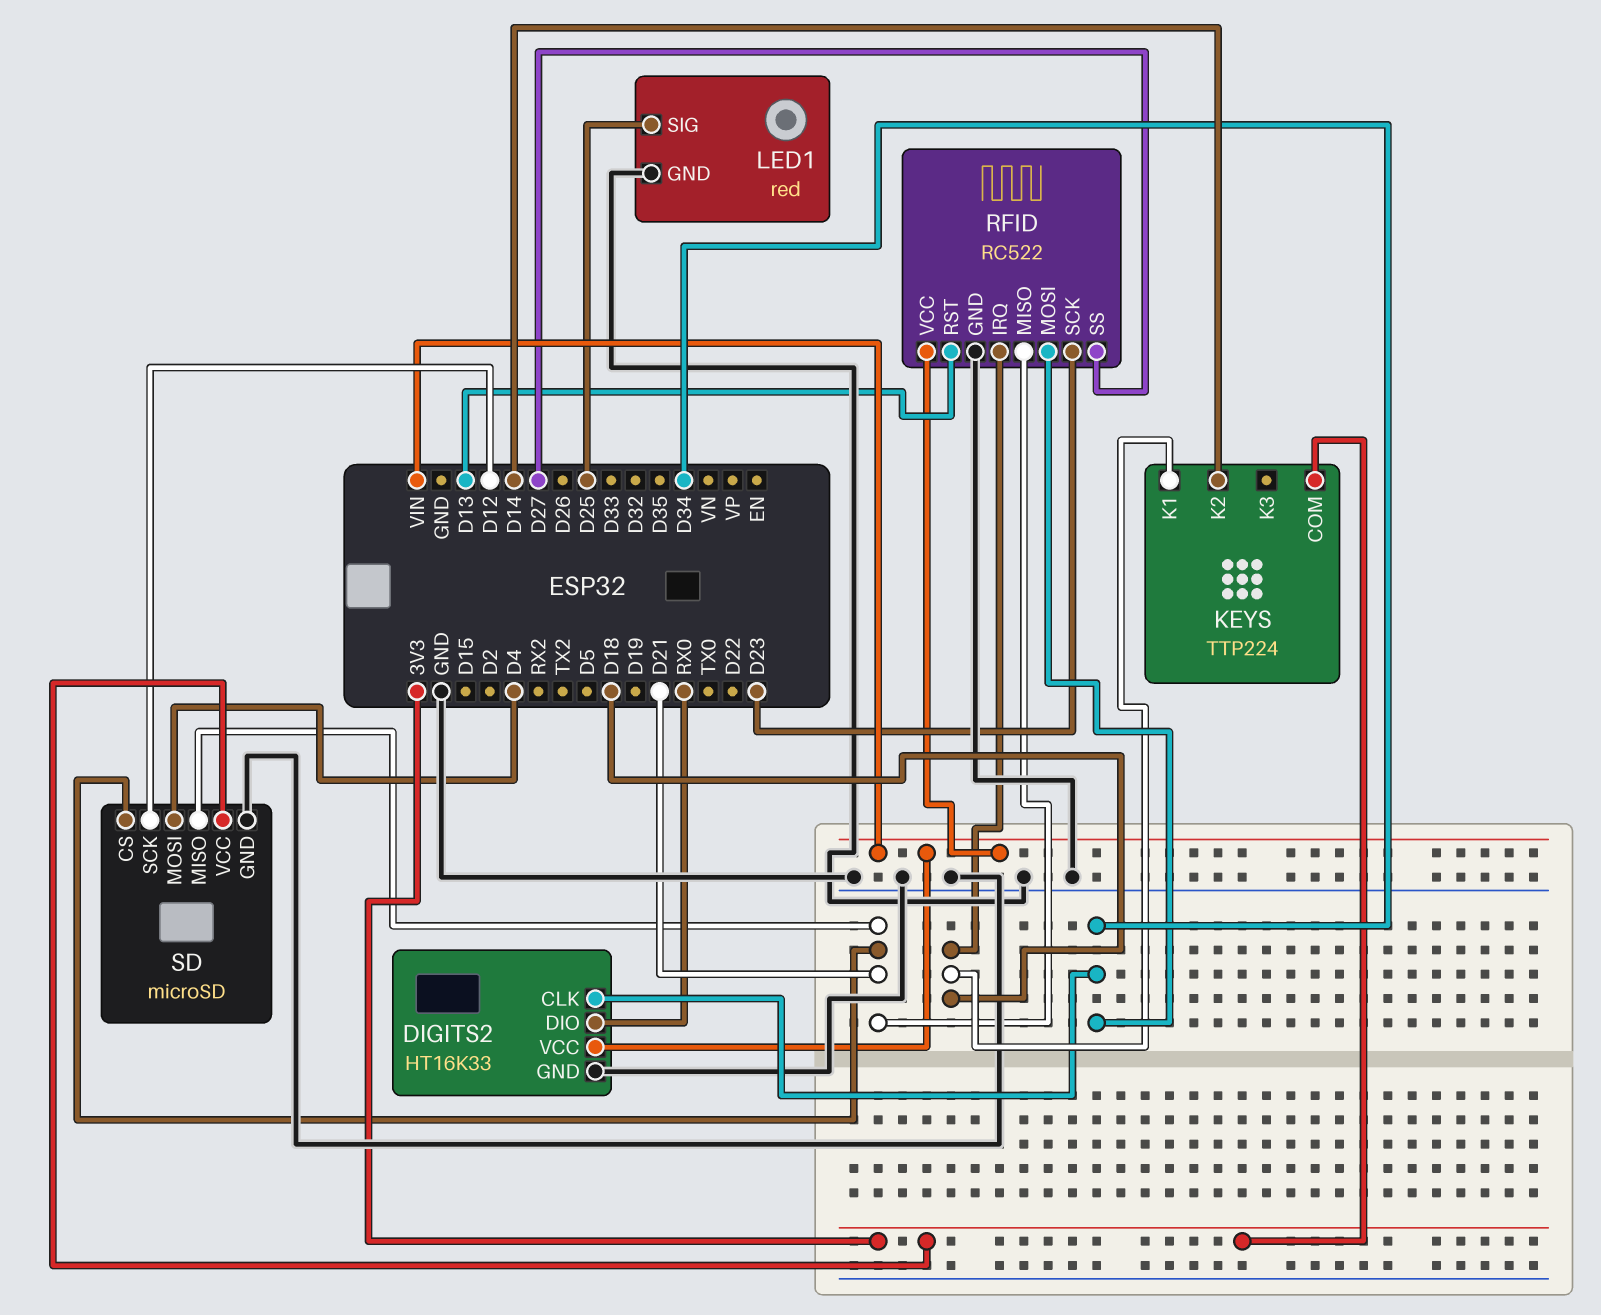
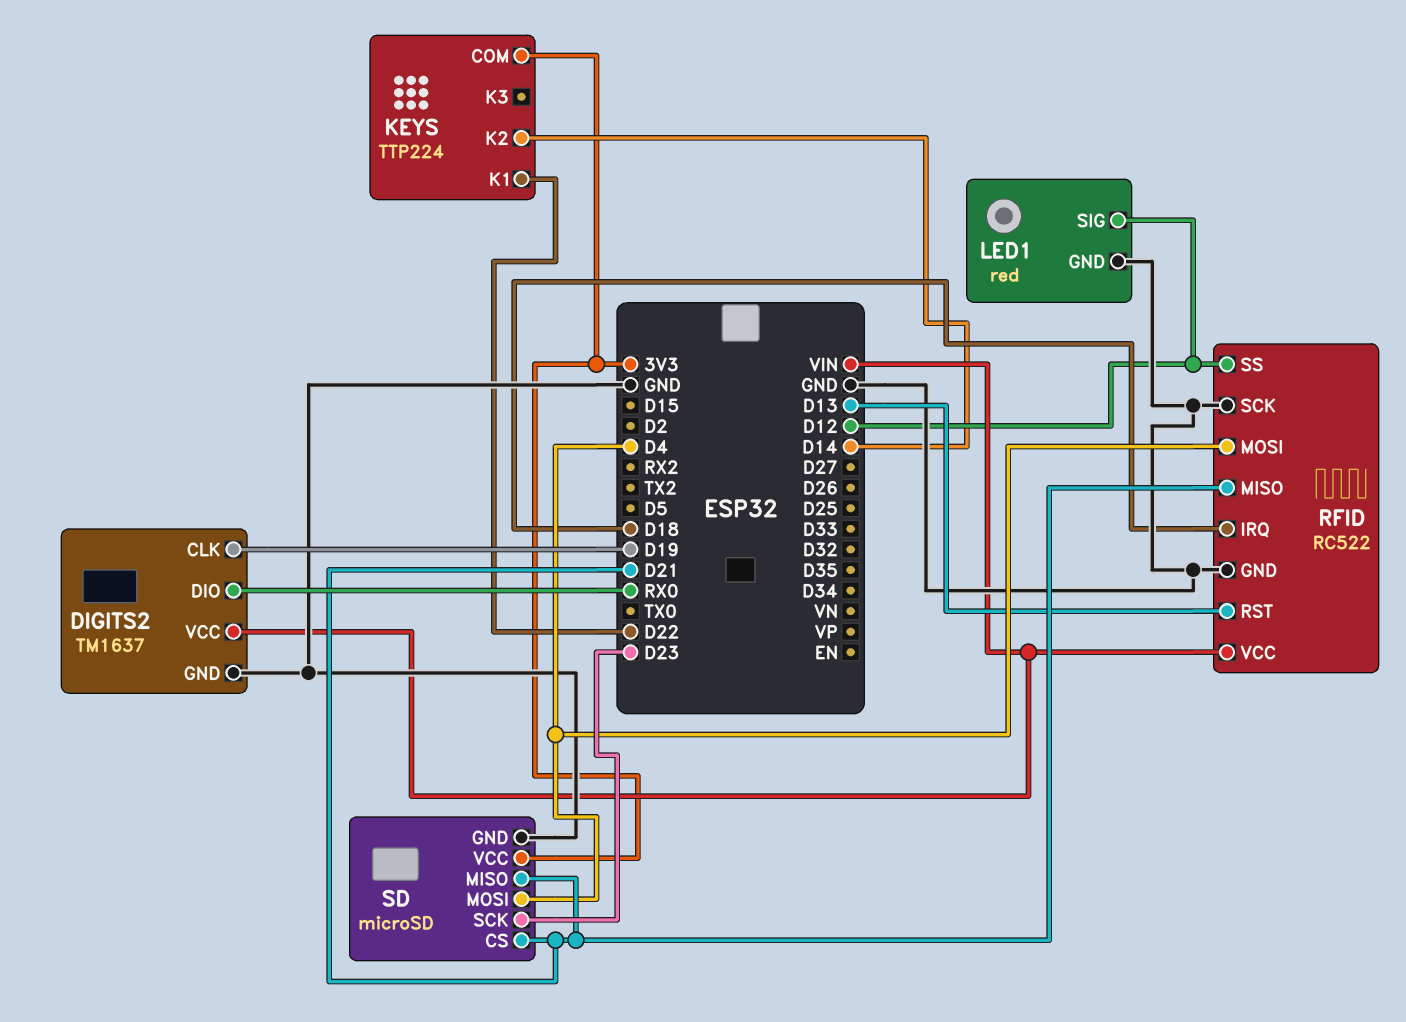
DIGITS2: HT16K33 -> TM1637
DIGITS2 pin CLK: D34 -> D19
KEYS pin K1: D18 -> D22
LED1 pin SIG: D25 -> D12
RFID pin MOSI: D34 -> D4
RFID pin SCK: D23 -> GND
RFID pin SS: D27 -> D12
SD pin SCK: D12 -> D23

